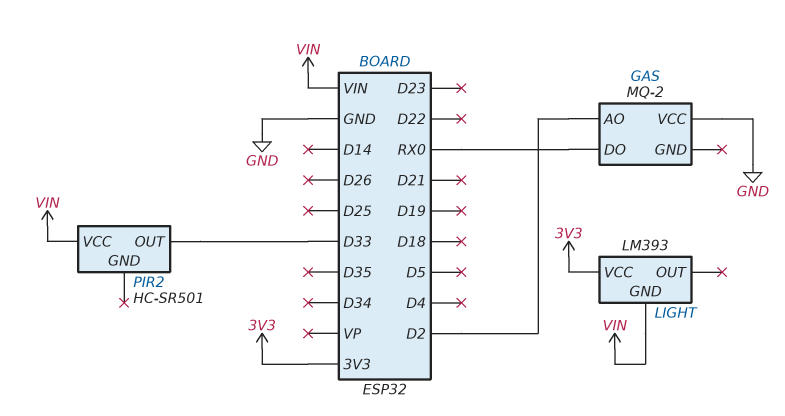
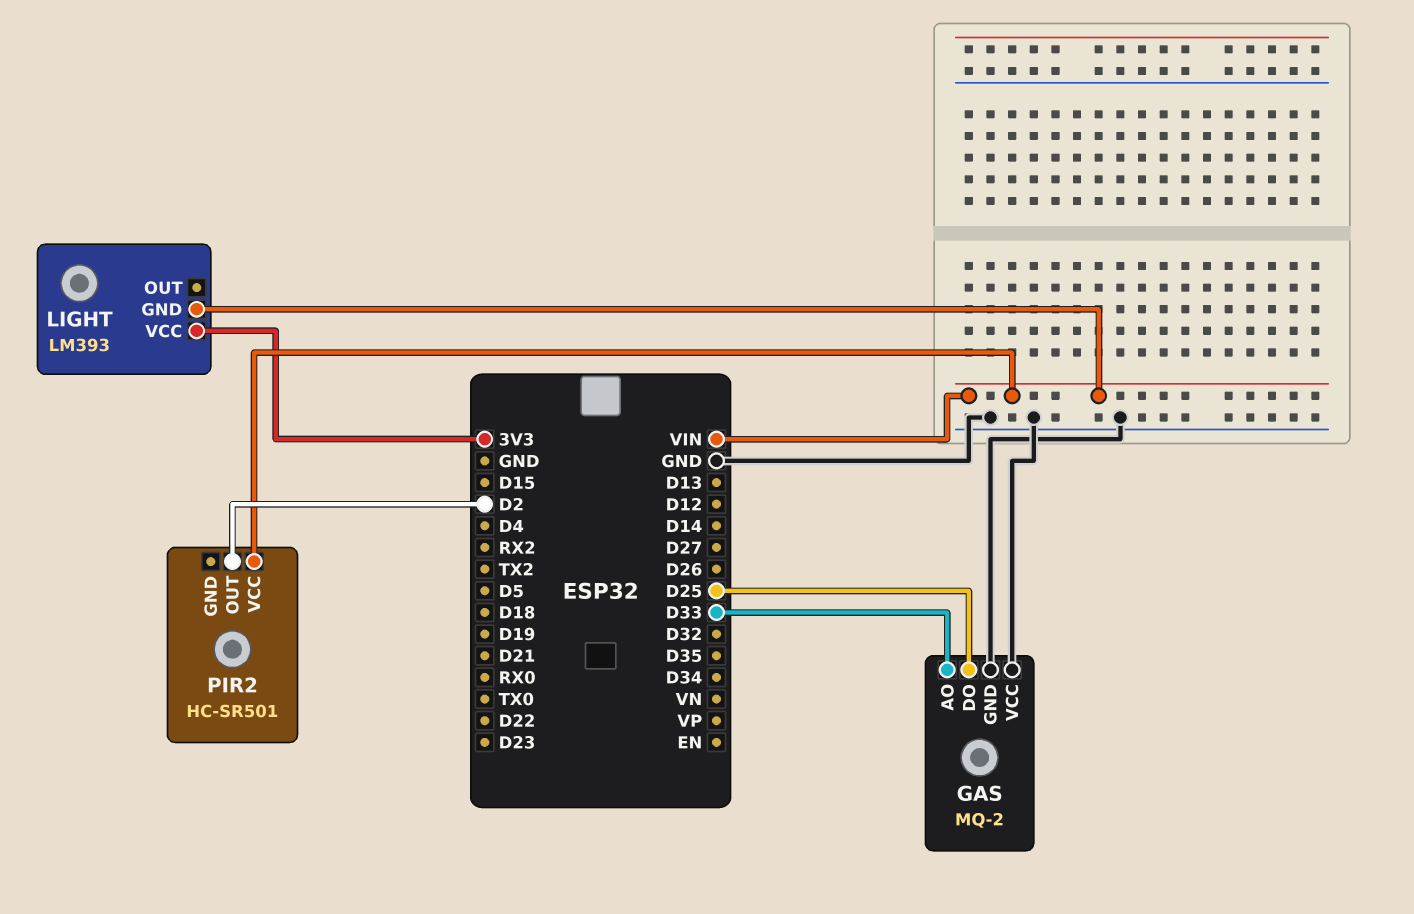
GAS pin AO: D2 -> D33
GAS pin DO: RX0 -> D25
GAS pin GND: none -> GND
PIR2 pin OUT: D33 -> D2

